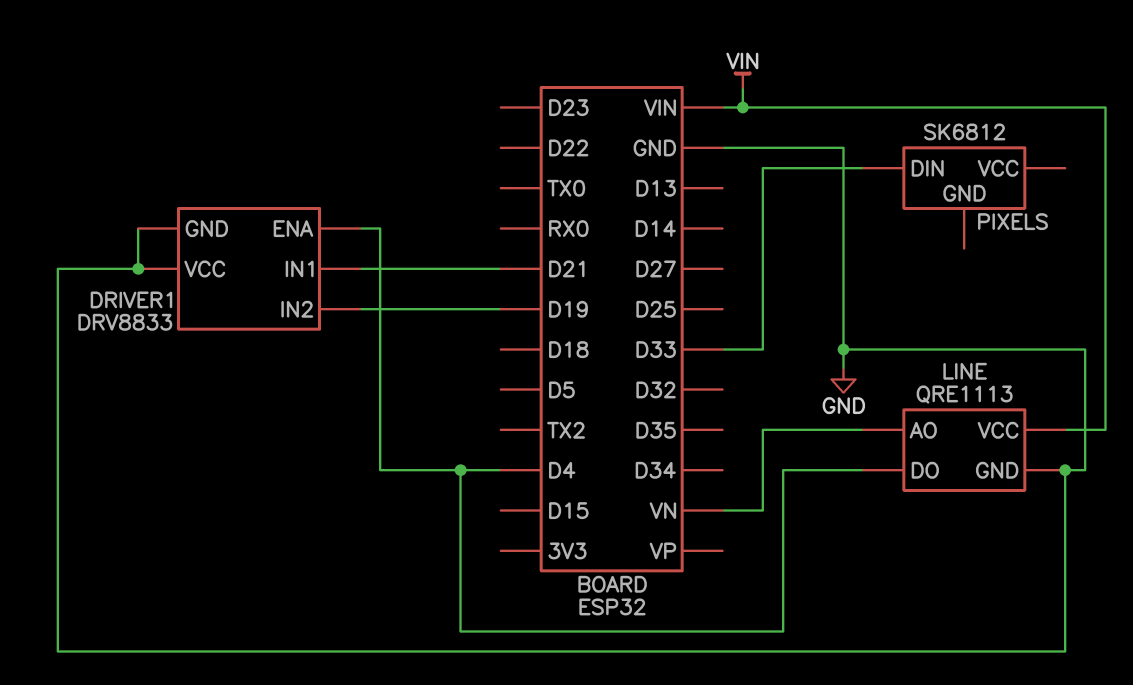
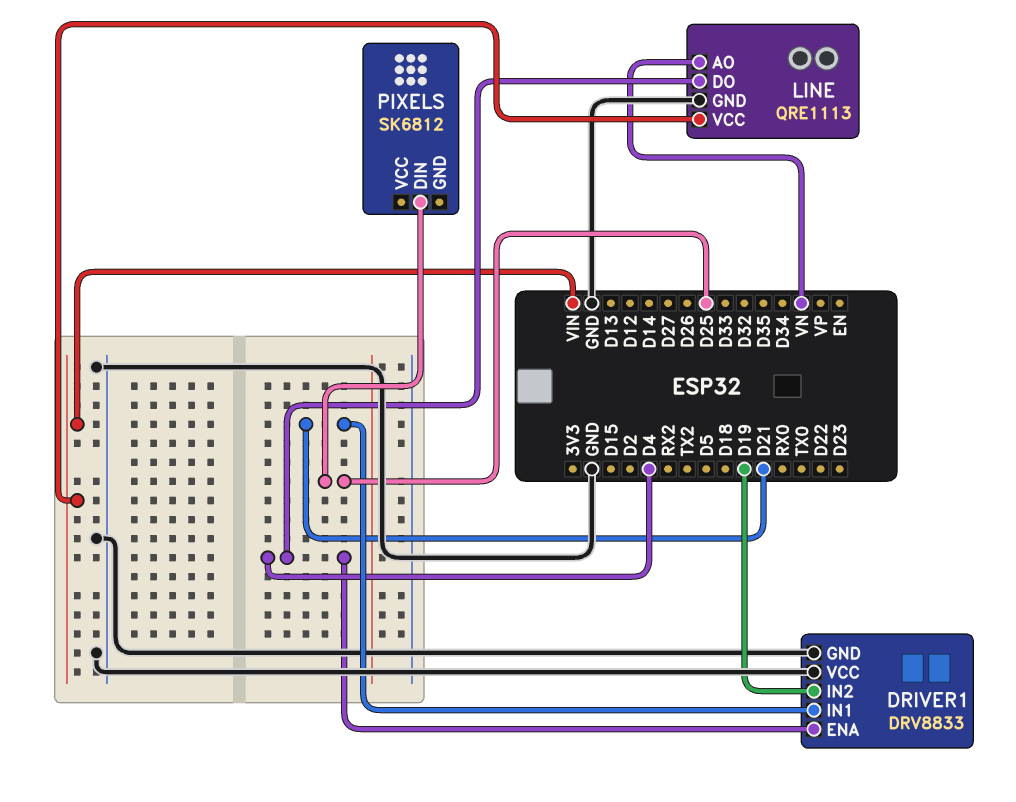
PIXELS pin DIN: D33 -> D25

